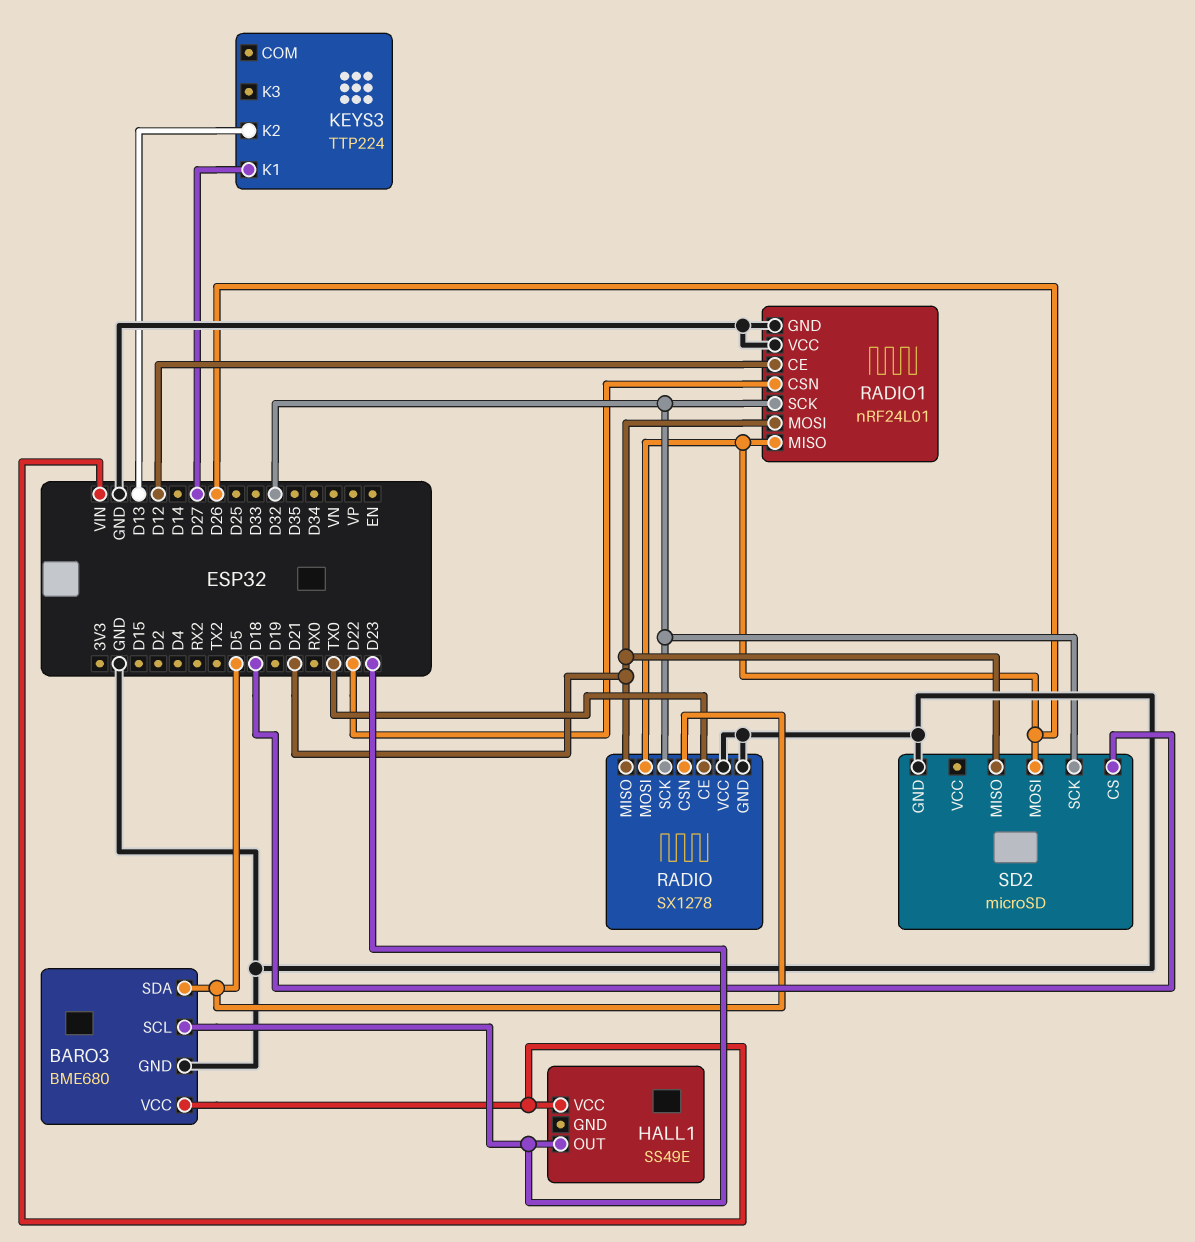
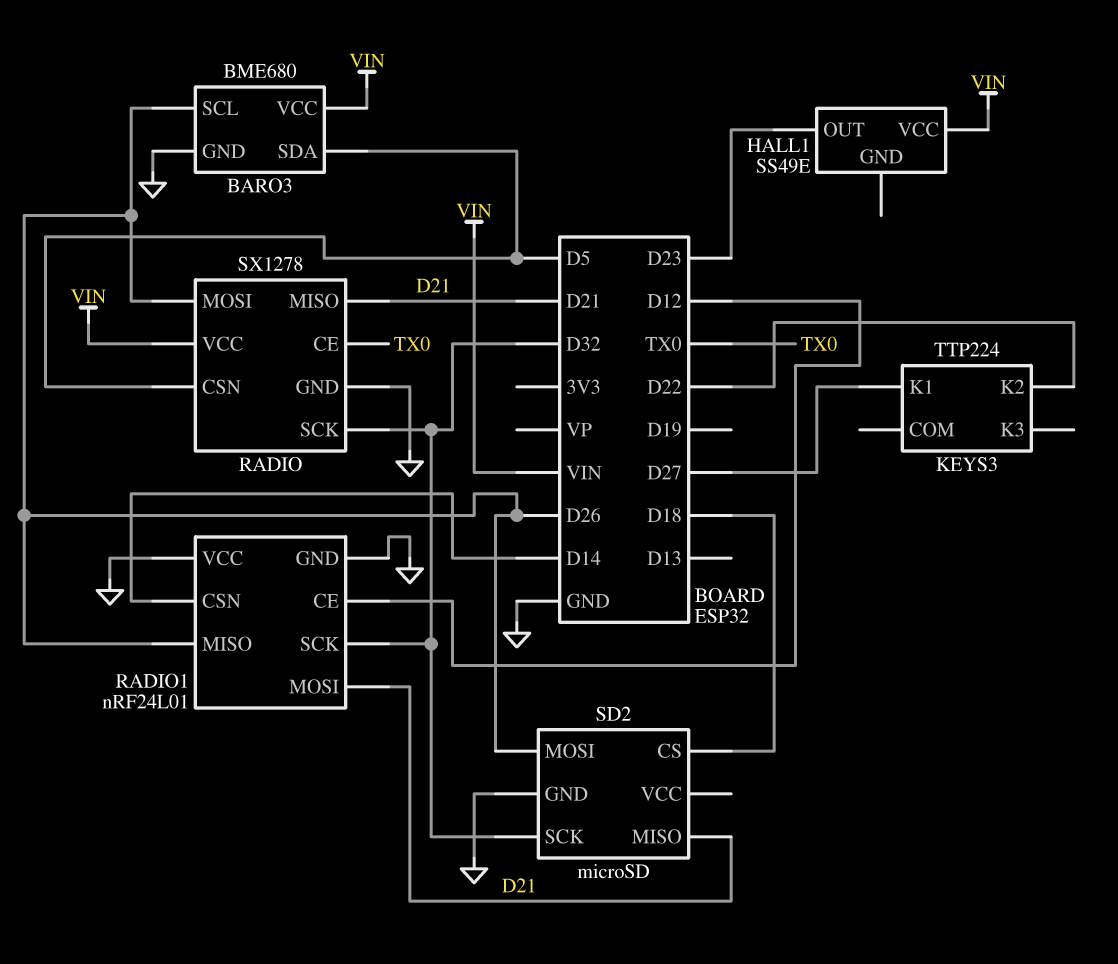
BARO3 pin SCL: D23 -> D26
KEYS3 pin K2: D13 -> D22
RADIO pin VCC: GND -> VIN
RADIO1 pin CSN: D22 -> D14

